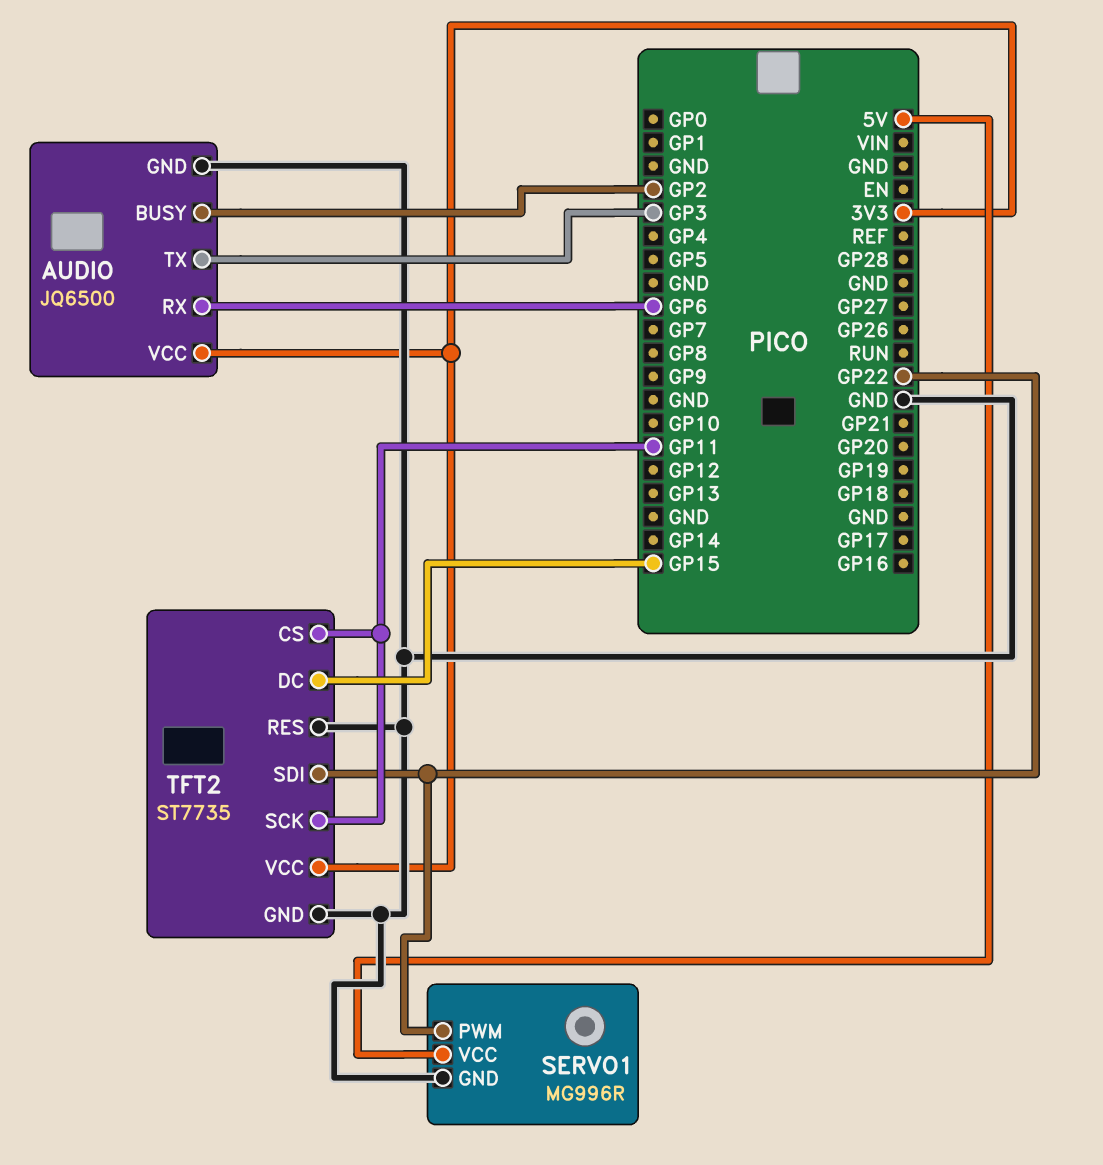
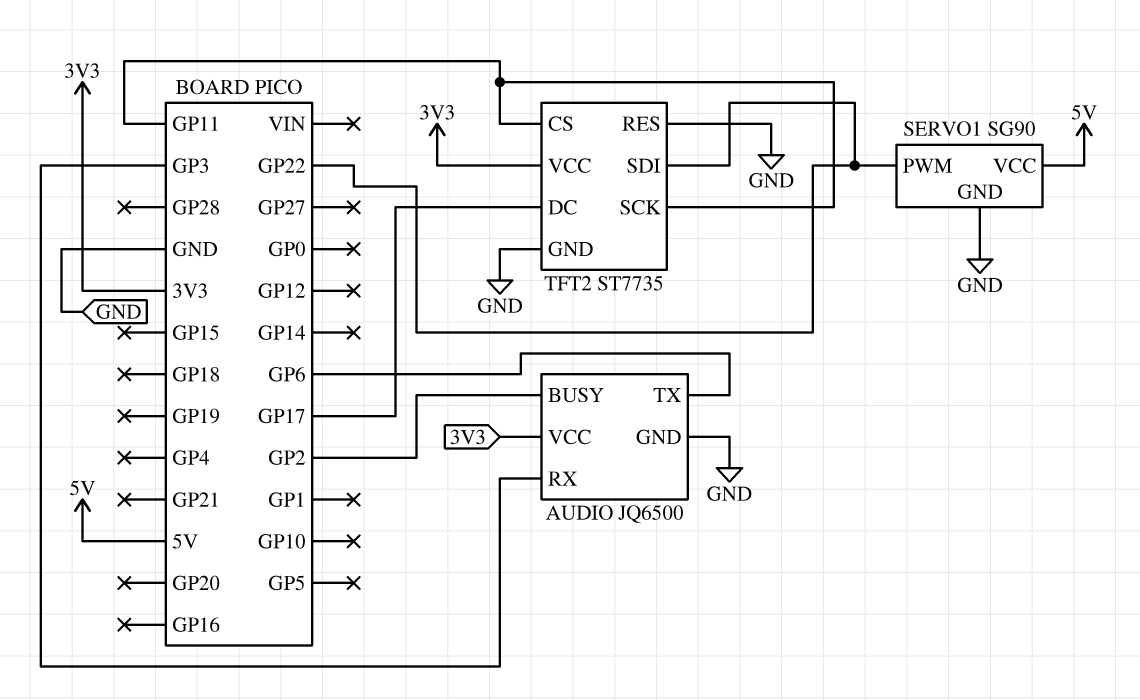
AUDIO pin RX: GP6 -> GP3
AUDIO pin TX: GP3 -> GP6
SERVO1: MG996R -> SG90
TFT2 pin DC: GP15 -> GP17

